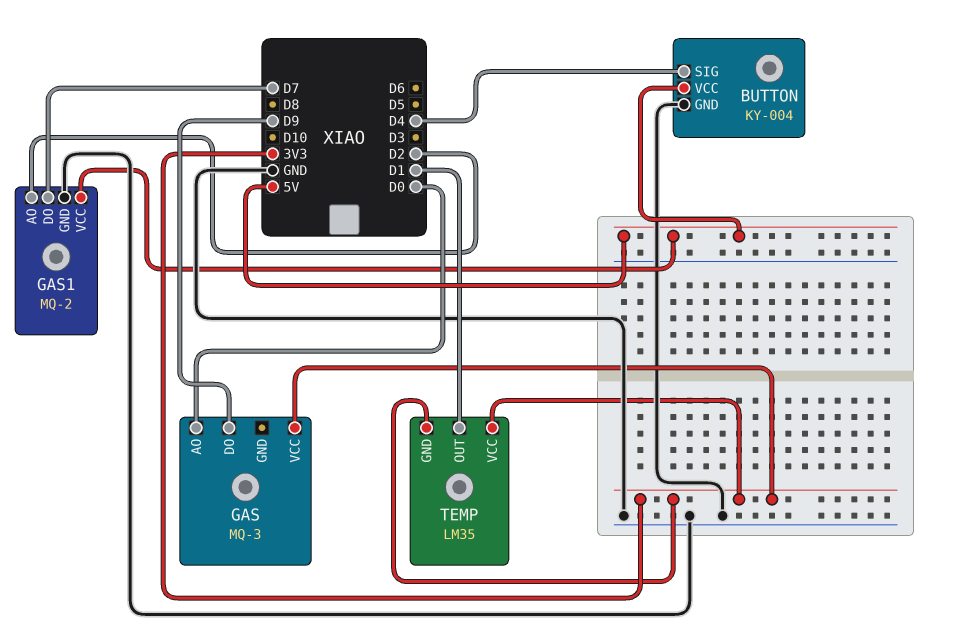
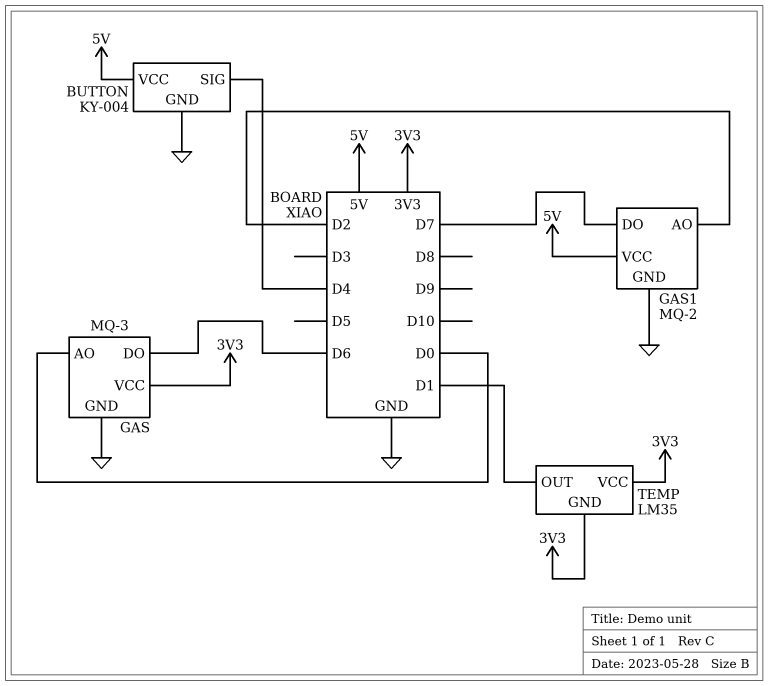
GAS pin DO: D9 -> D6
GAS pin GND: none -> GND

